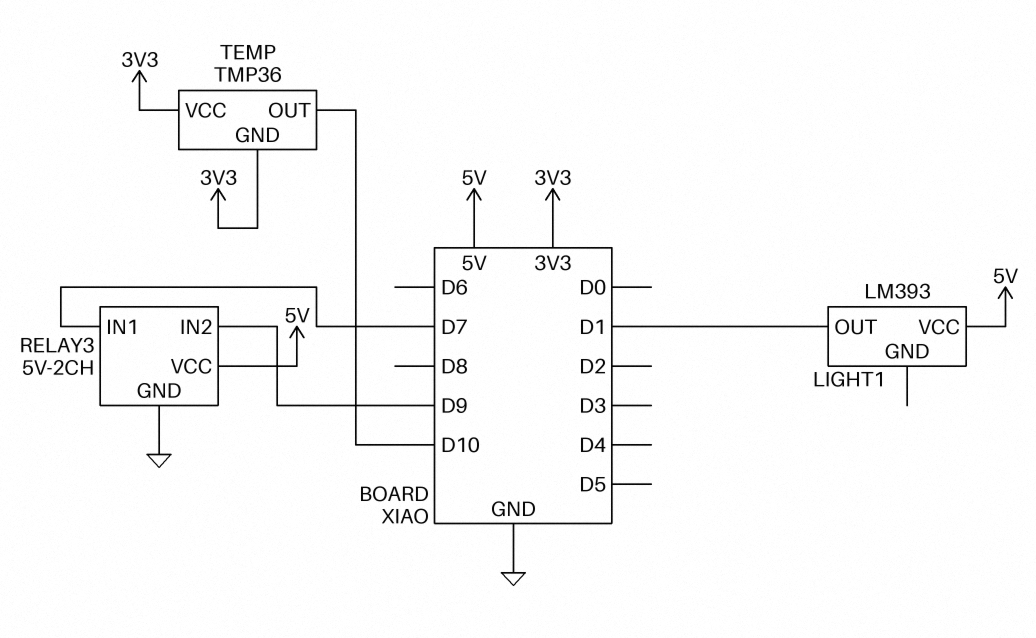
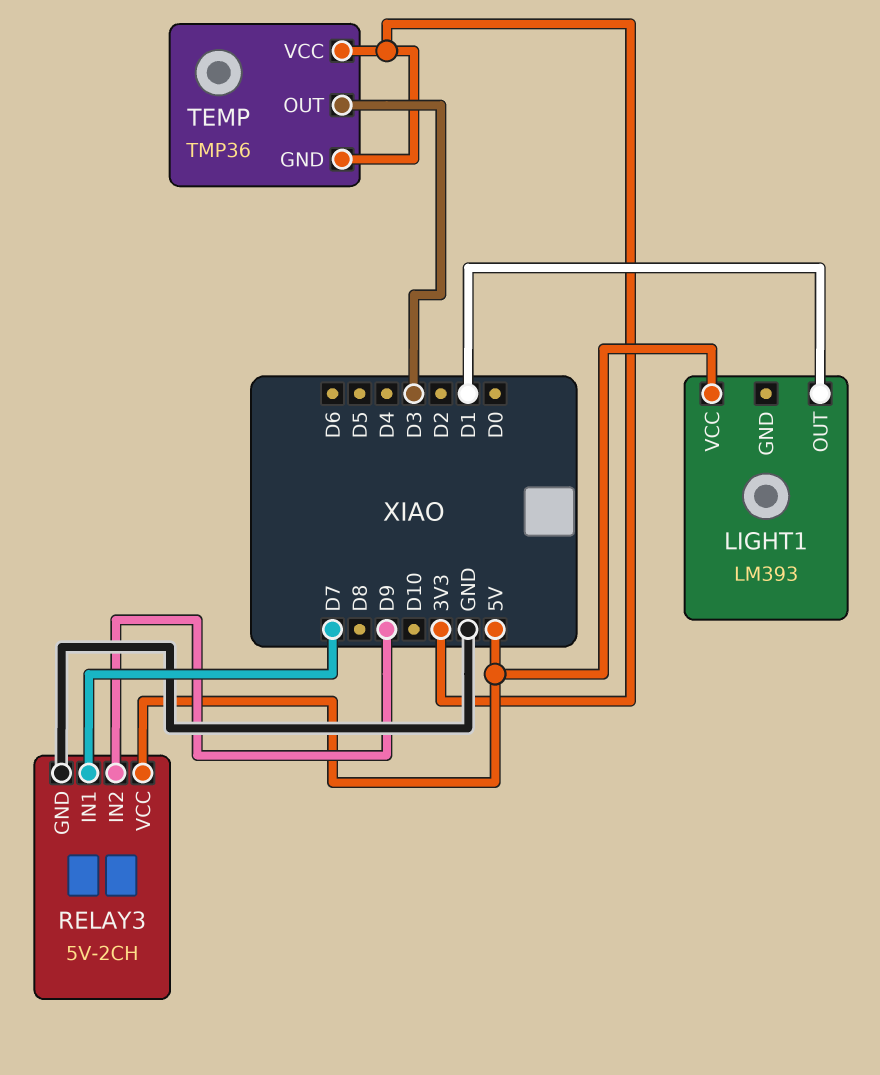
TEMP pin OUT: D10 -> D3

